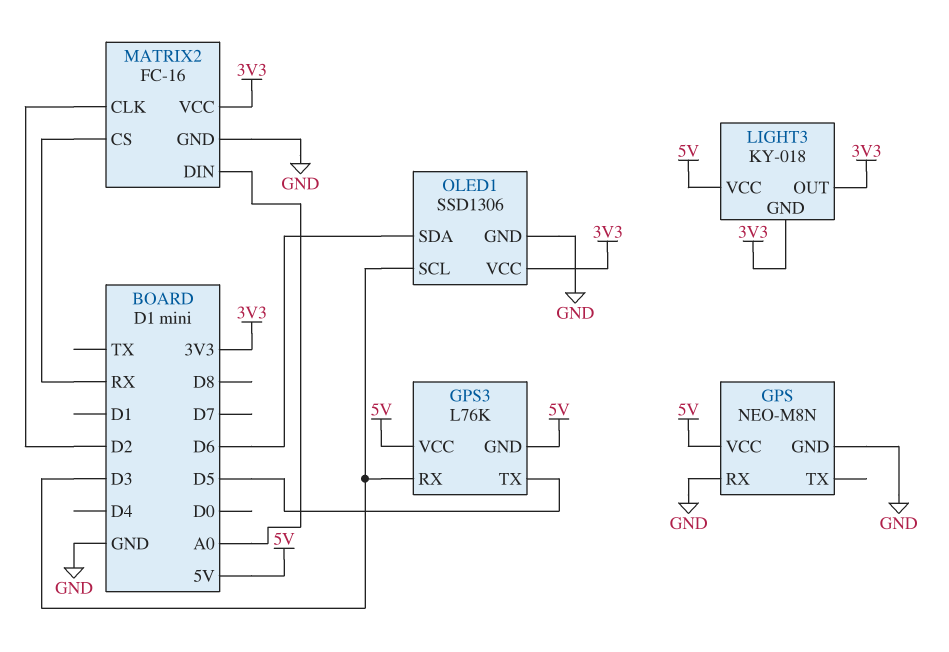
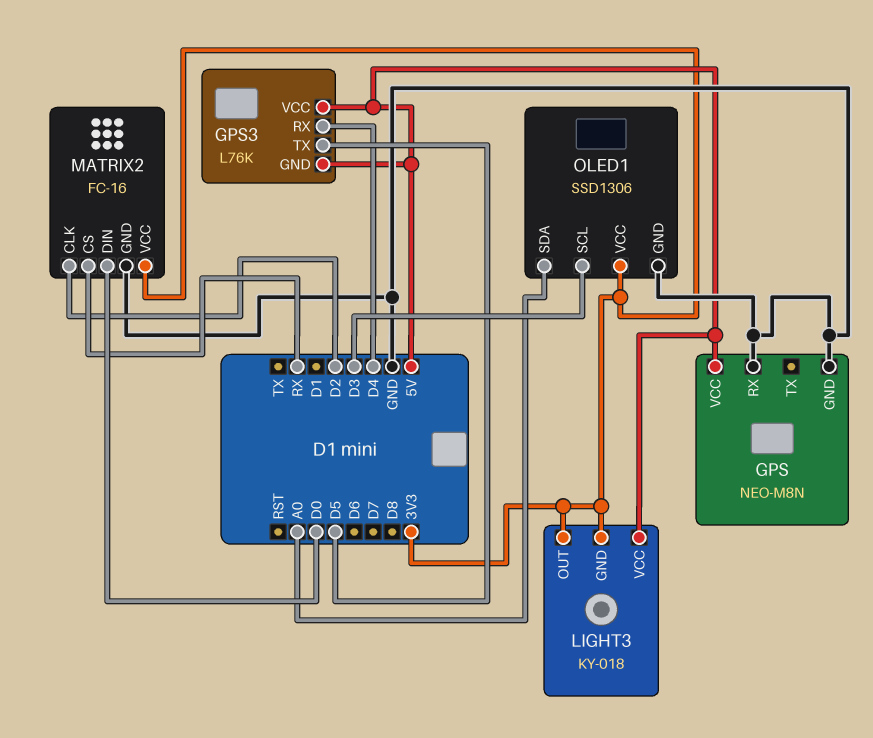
GPS3 pin RX: D3 -> D4
MATRIX2 pin DIN: A0 -> D0
OLED1 pin SDA: D6 -> A0

